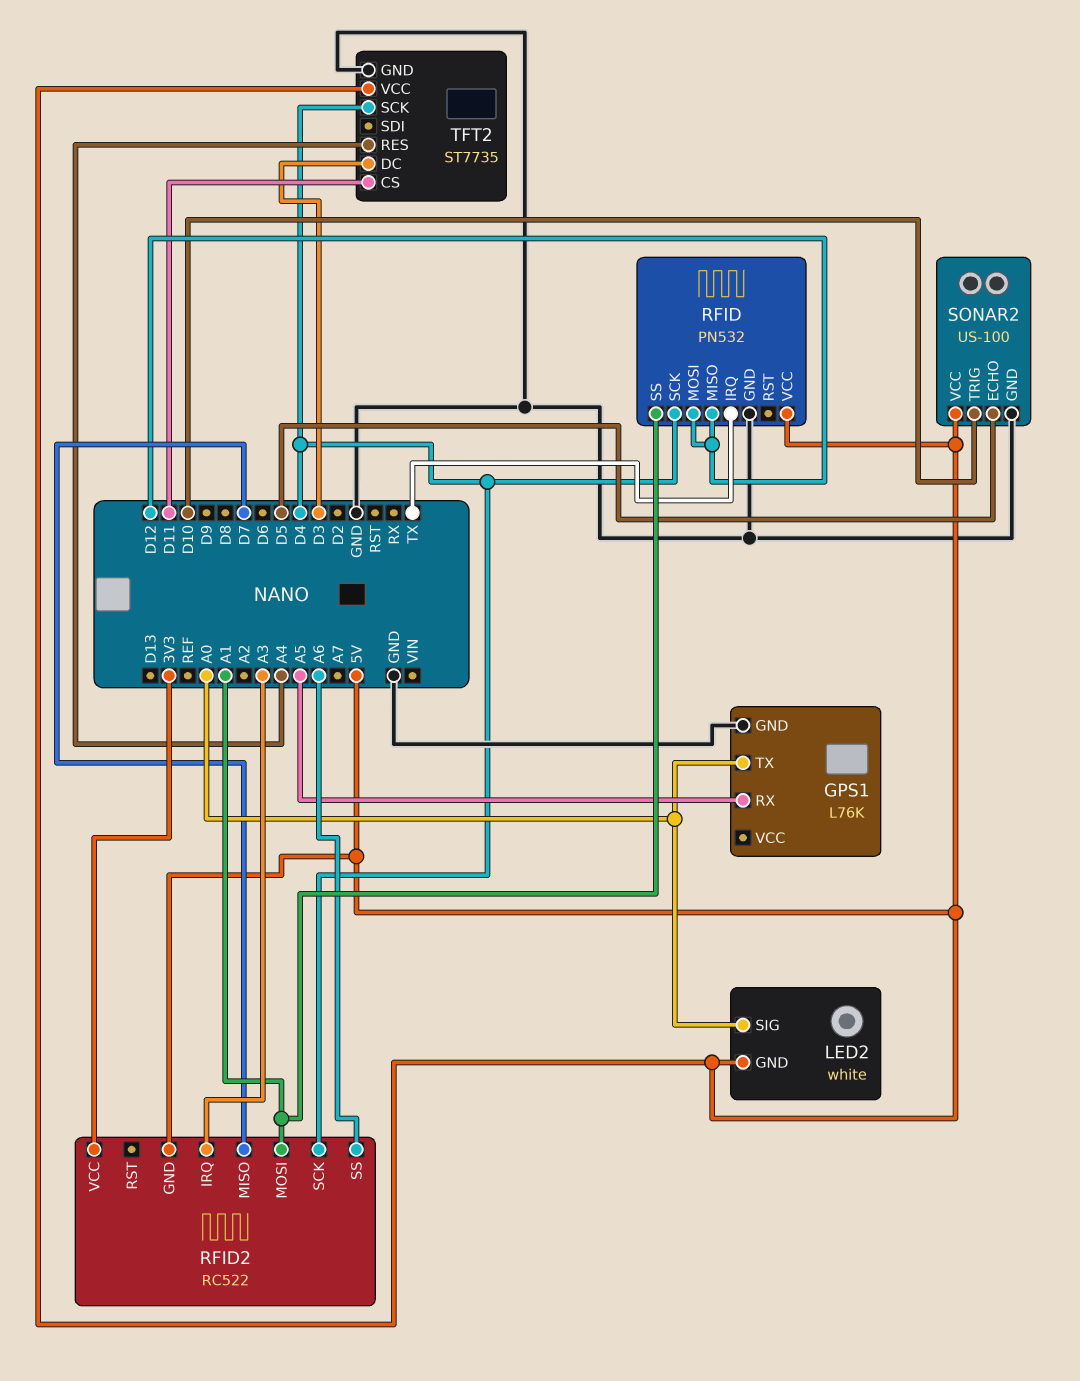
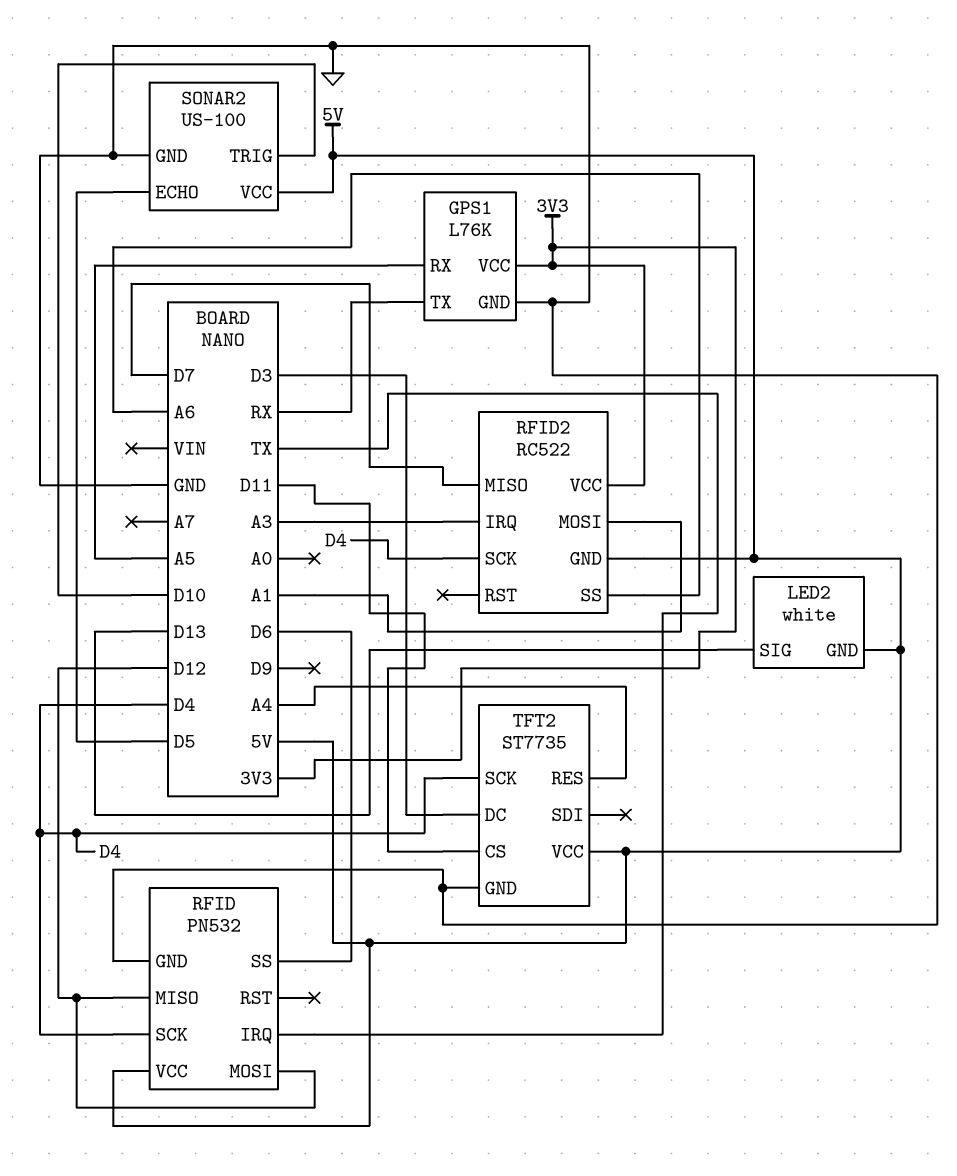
GPS1 pin TX: A0 -> RX
GPS1 pin VCC: none -> 3V3
LED2 pin SIG: A0 -> D13
RFID pin SS: A1 -> D6

